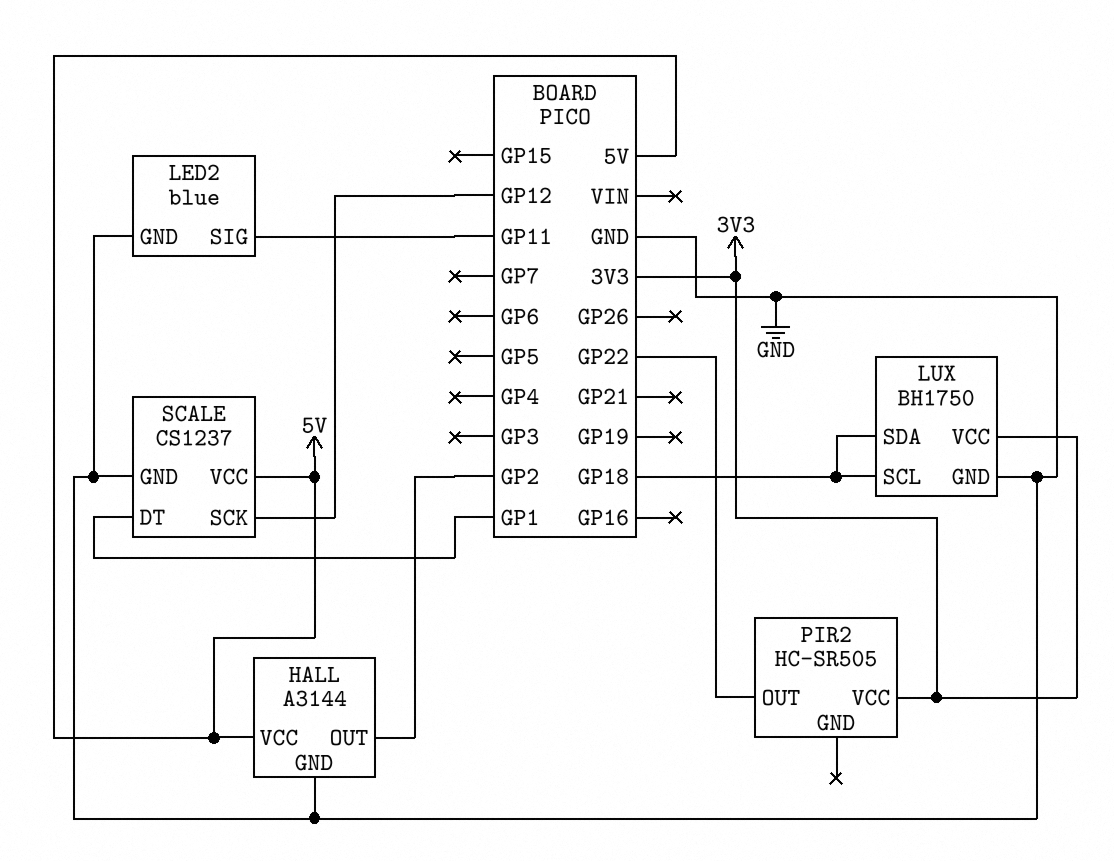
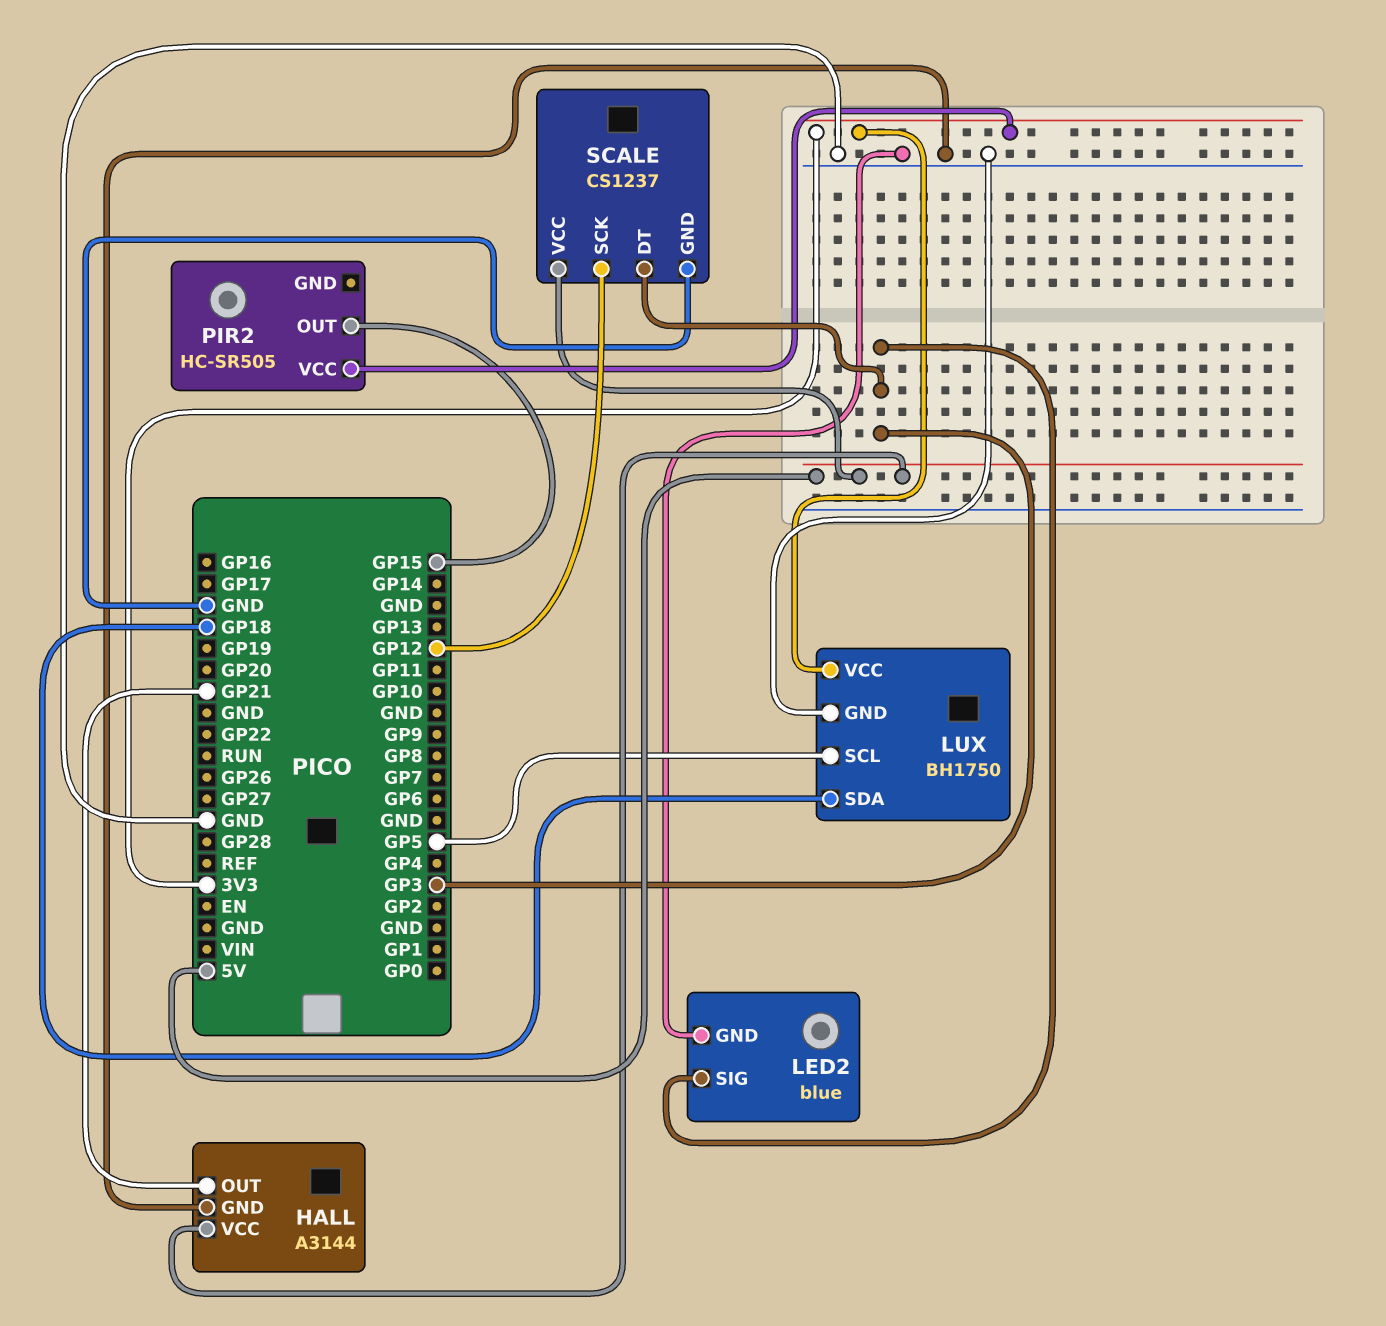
HALL pin OUT: GP2 -> GP21
LED2 pin SIG: GP11 -> GP3
LUX pin SCL: GP18 -> GP5
PIR2 pin OUT: GP22 -> GP15
SCALE pin DT: GP1 -> GP3

